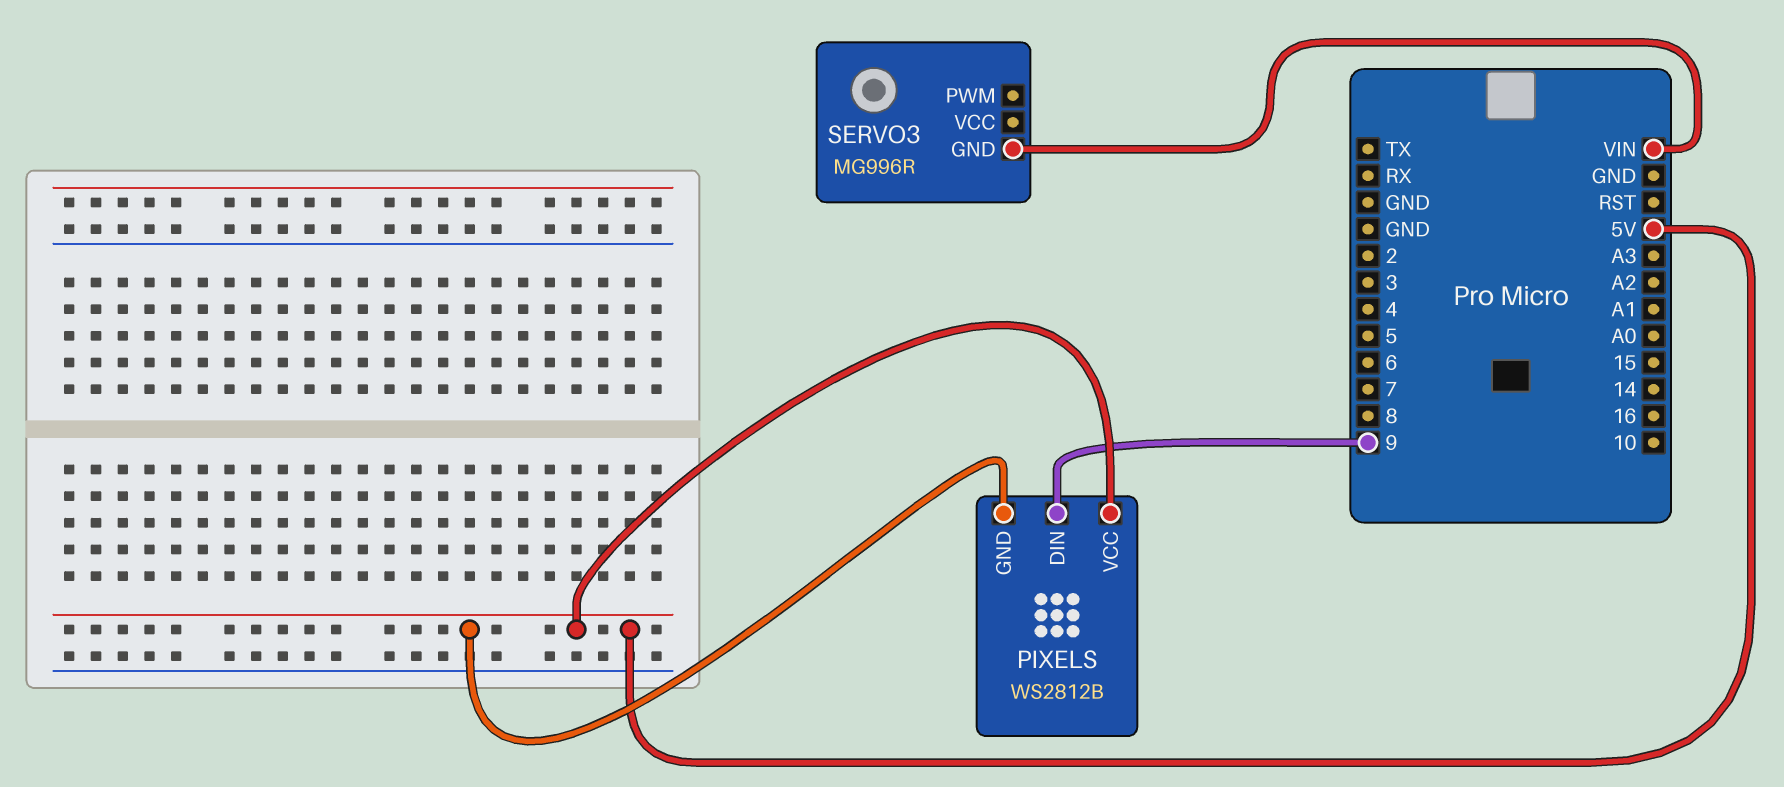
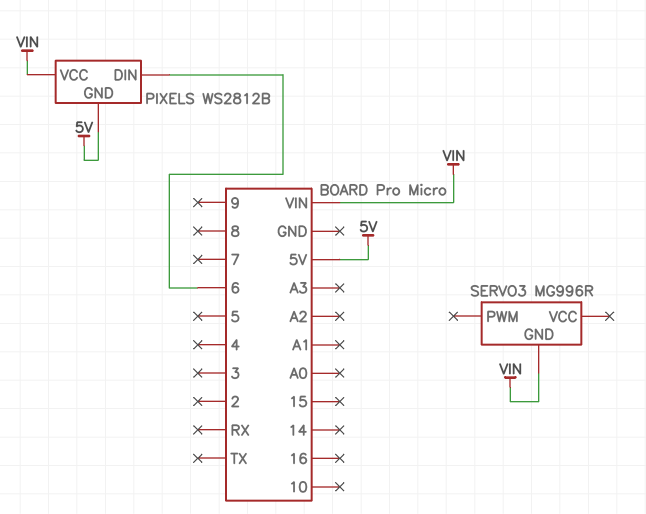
PIXELS pin DIN: 9 -> 6
PIXELS pin VCC: 5V -> VIN

